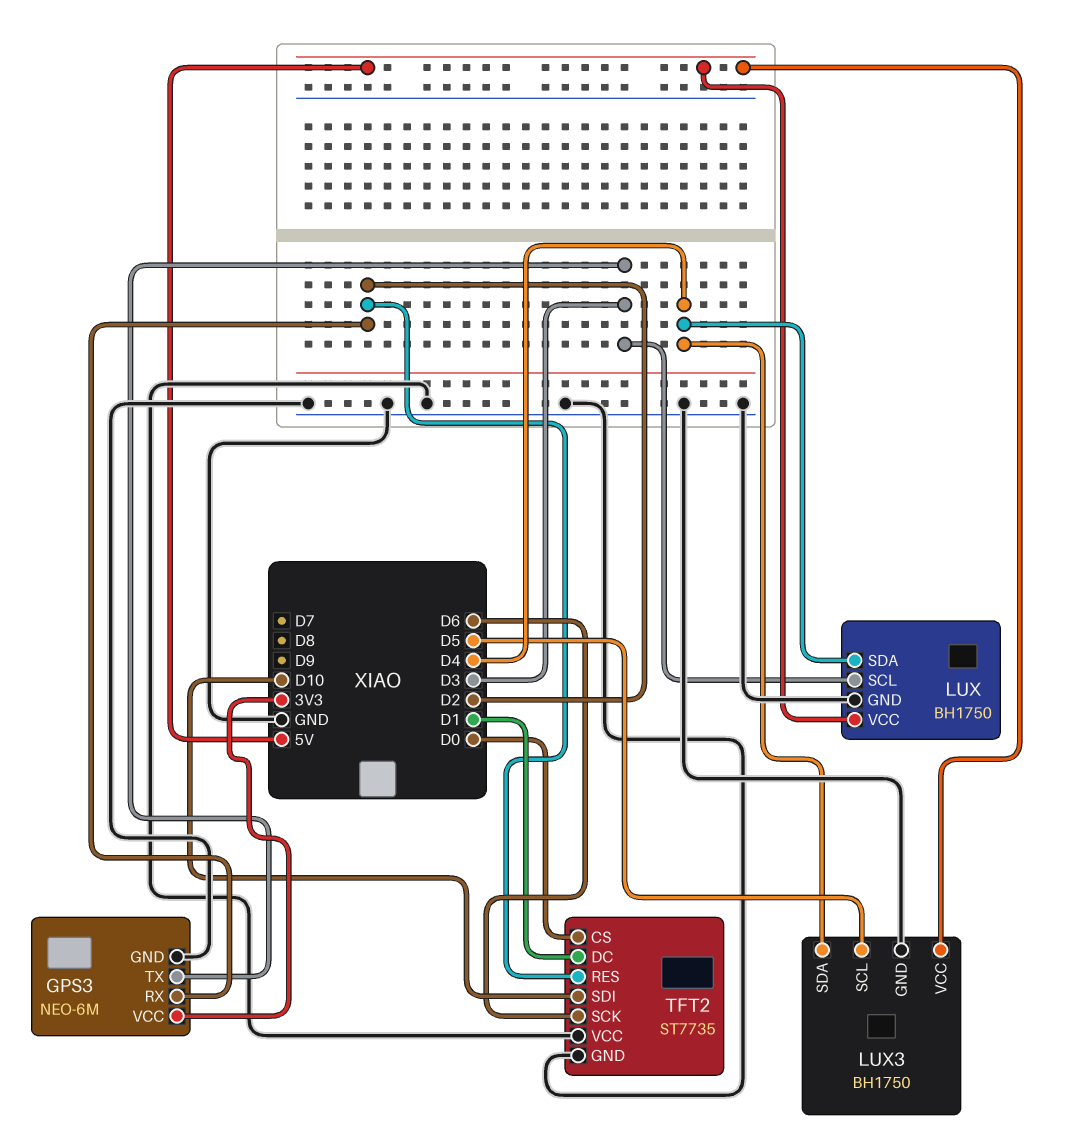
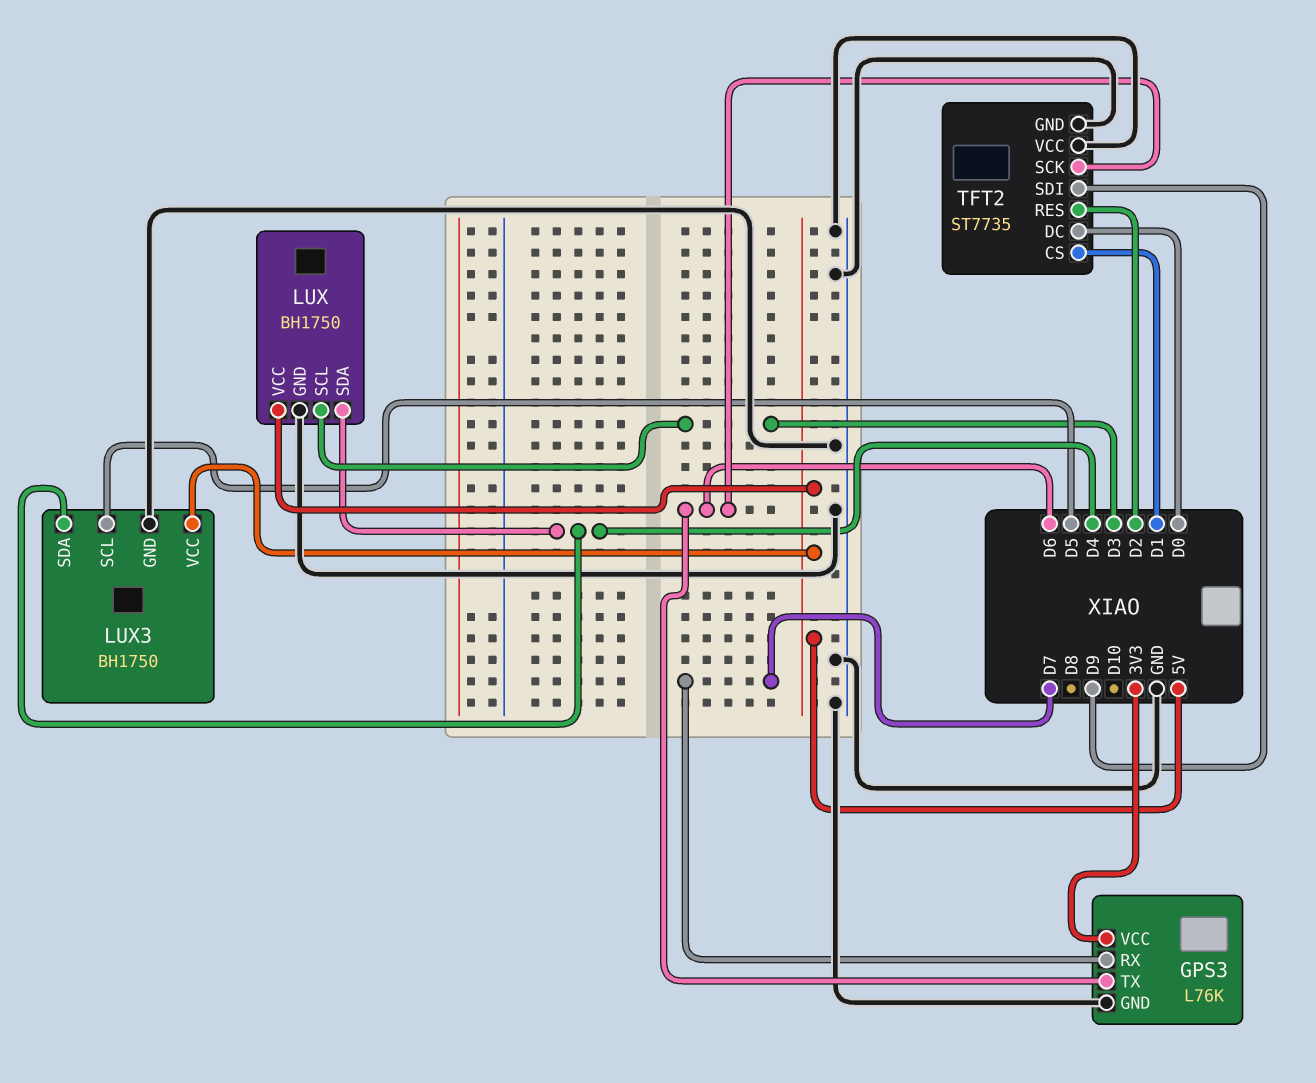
GPS3: NEO-6M -> L76K
GPS3 pin RX: D2 -> D7
GPS3 pin TX: D3 -> D6
TFT2 pin CS: D0 -> D1
TFT2 pin DC: D1 -> D0
TFT2 pin SDI: D10 -> D9

